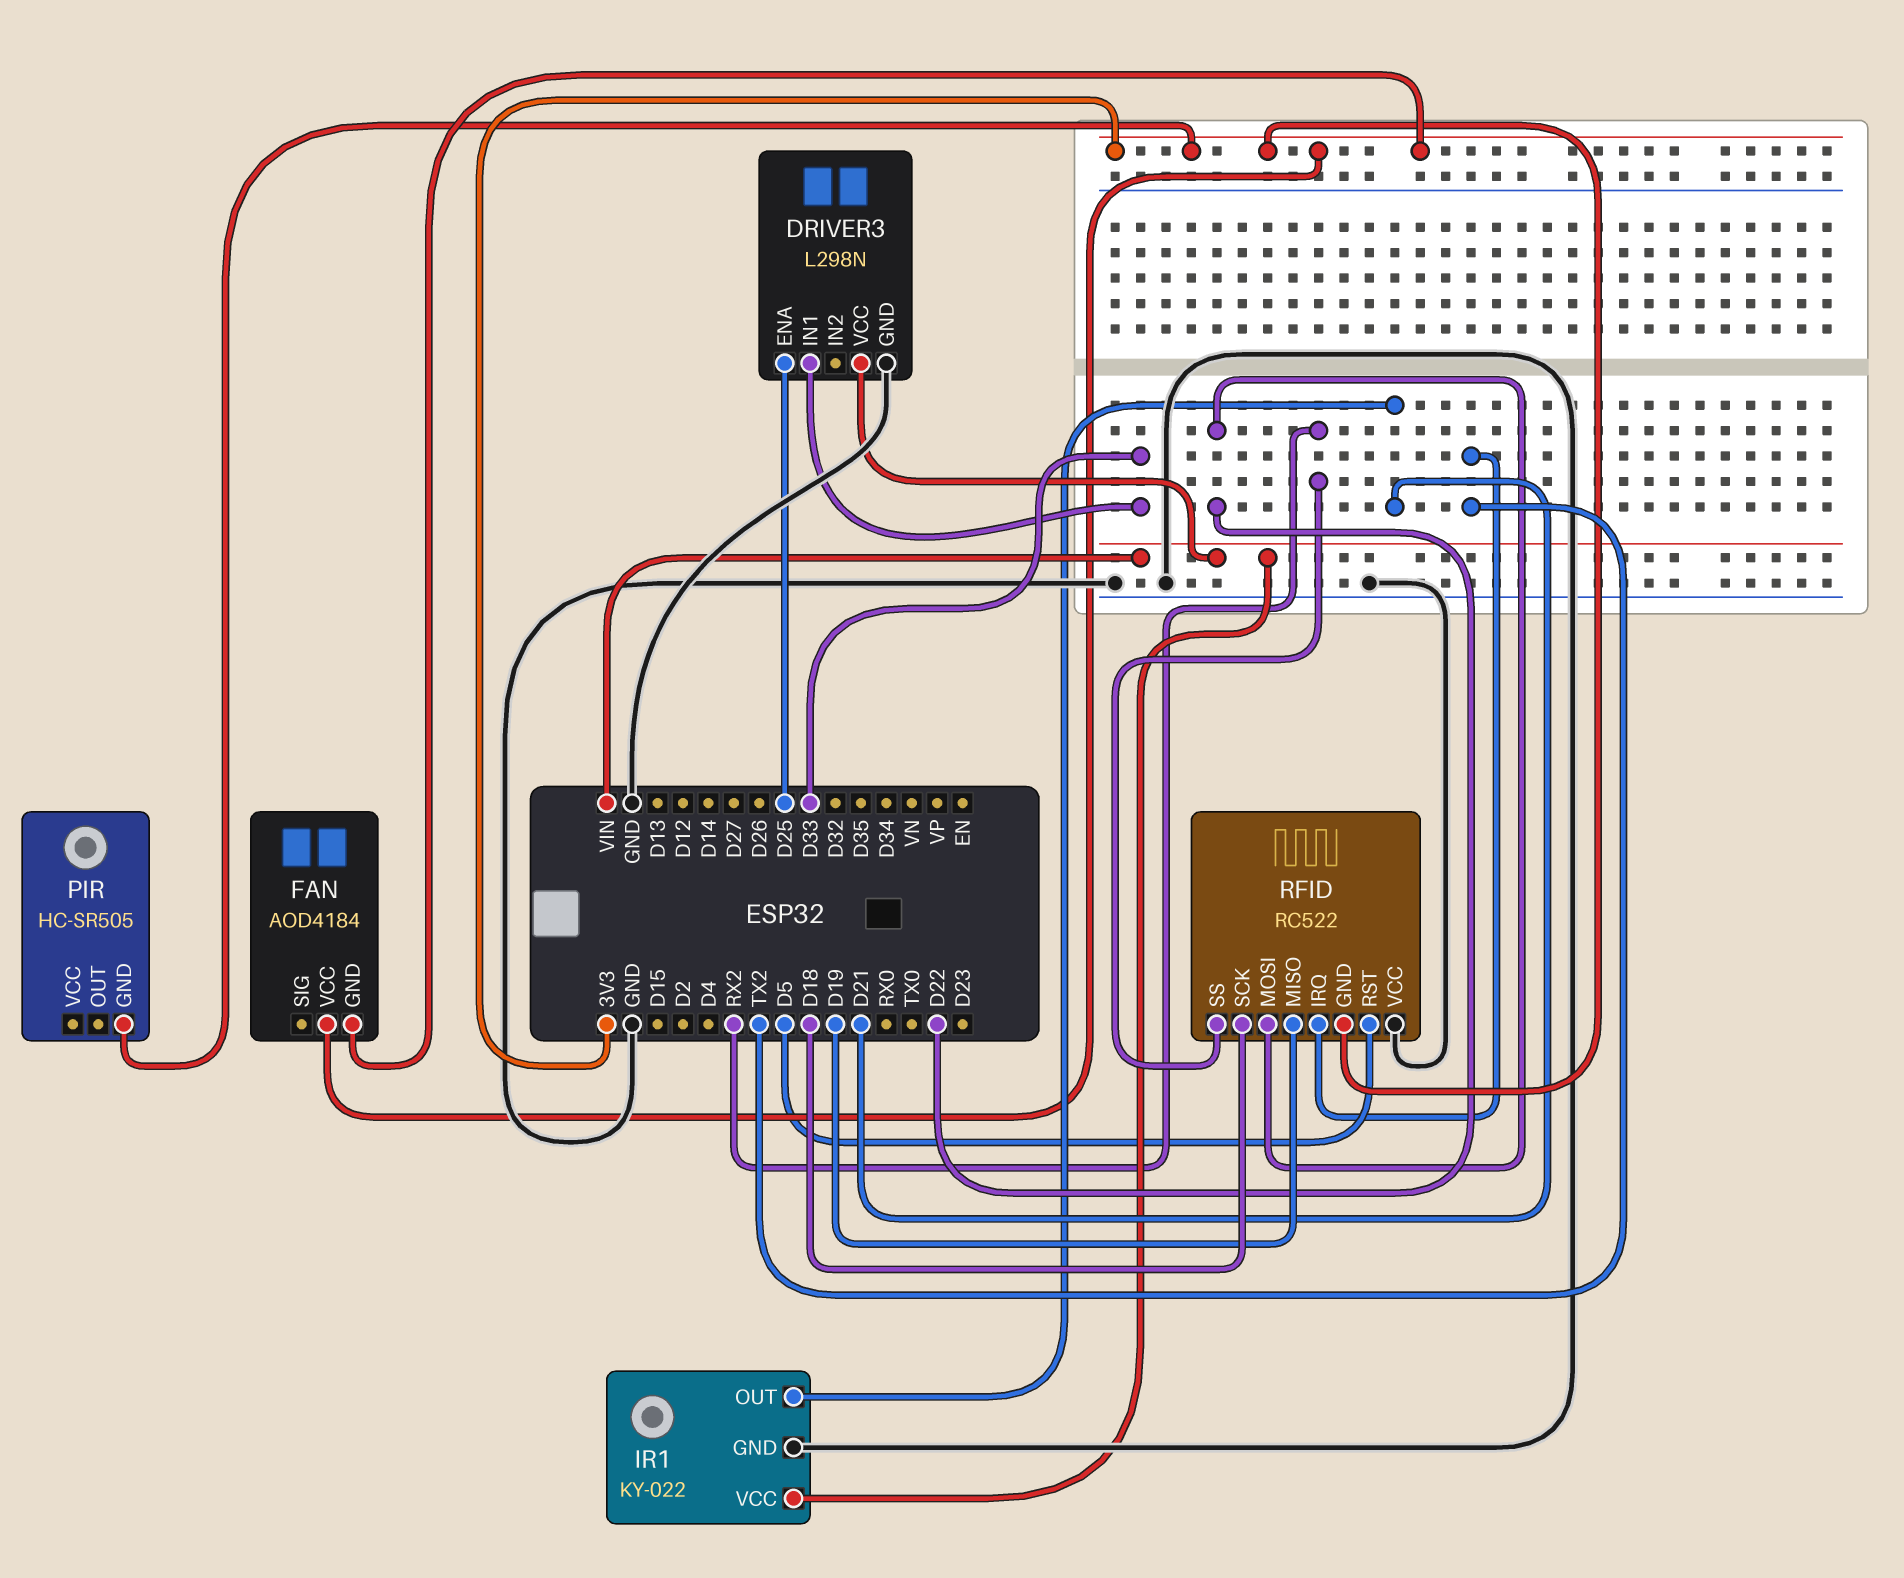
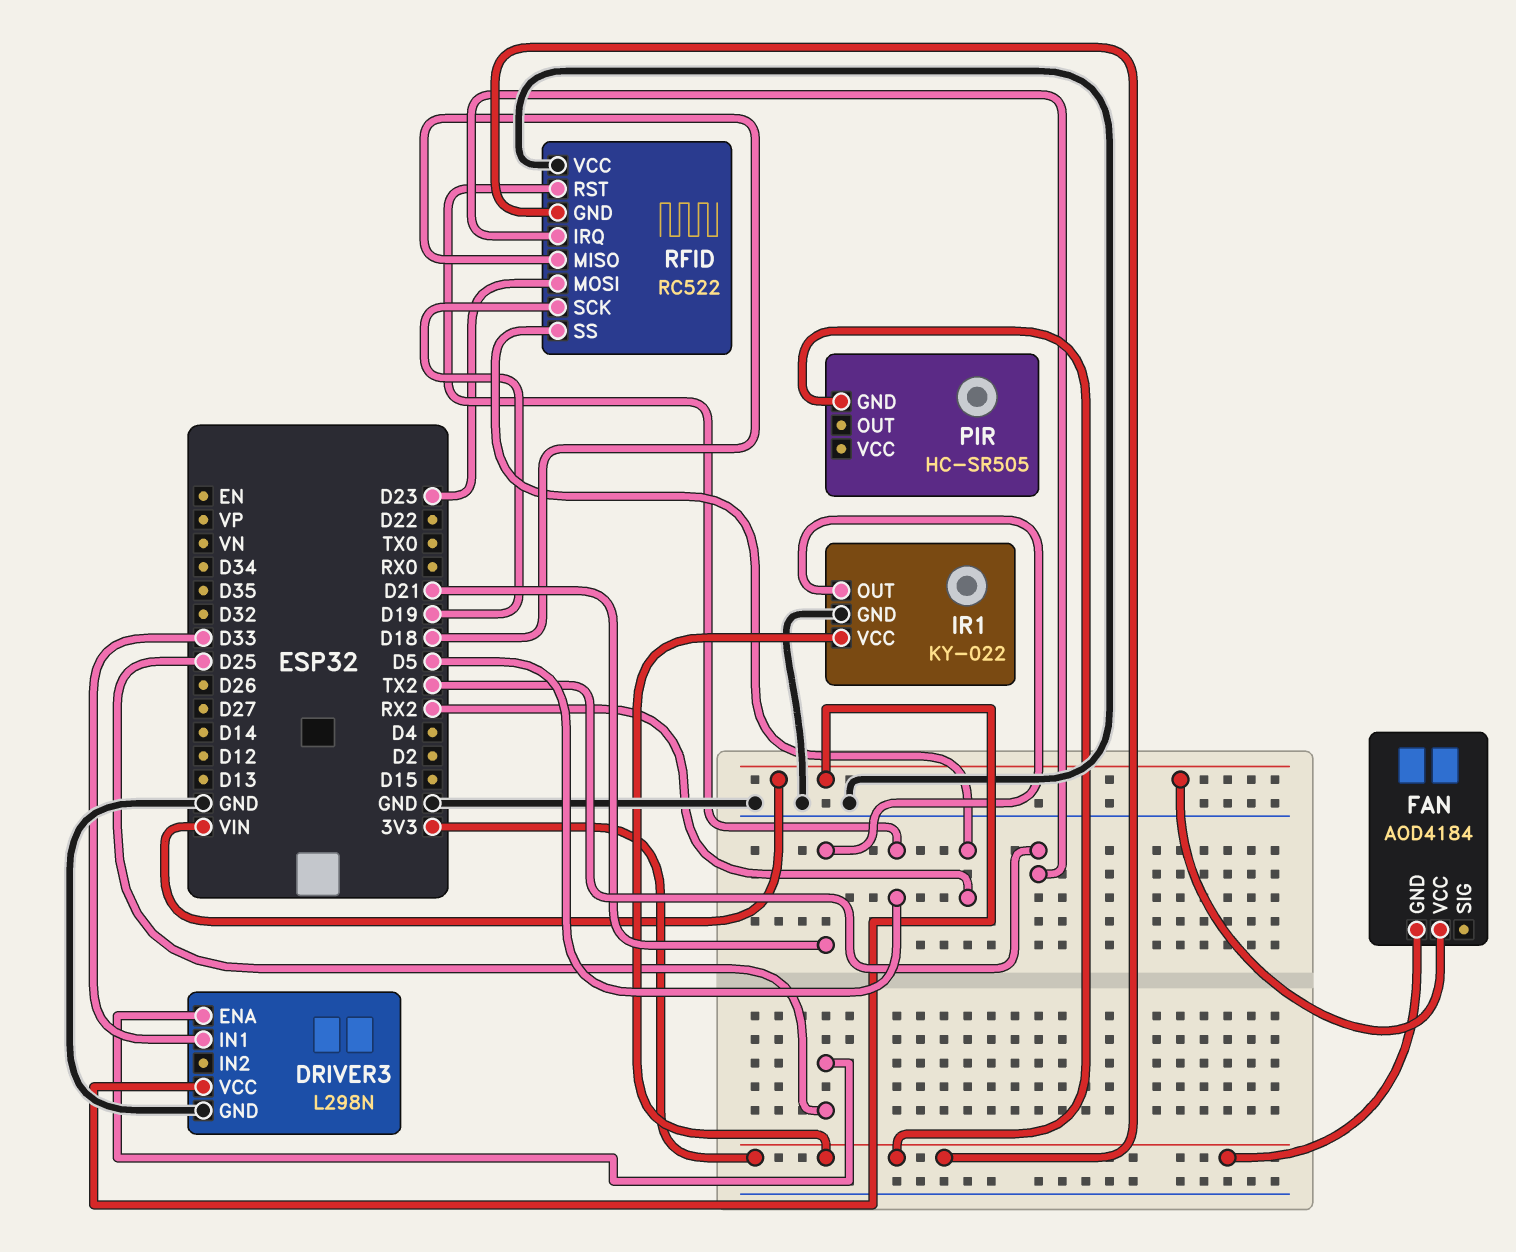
FAN pin VCC: 3V3 -> VIN
IR1 pin VCC: VIN -> 3V3
RFID pin MISO: D19 -> D18
RFID pin MOSI: D22 -> D23
RFID pin SCK: D18 -> D19

